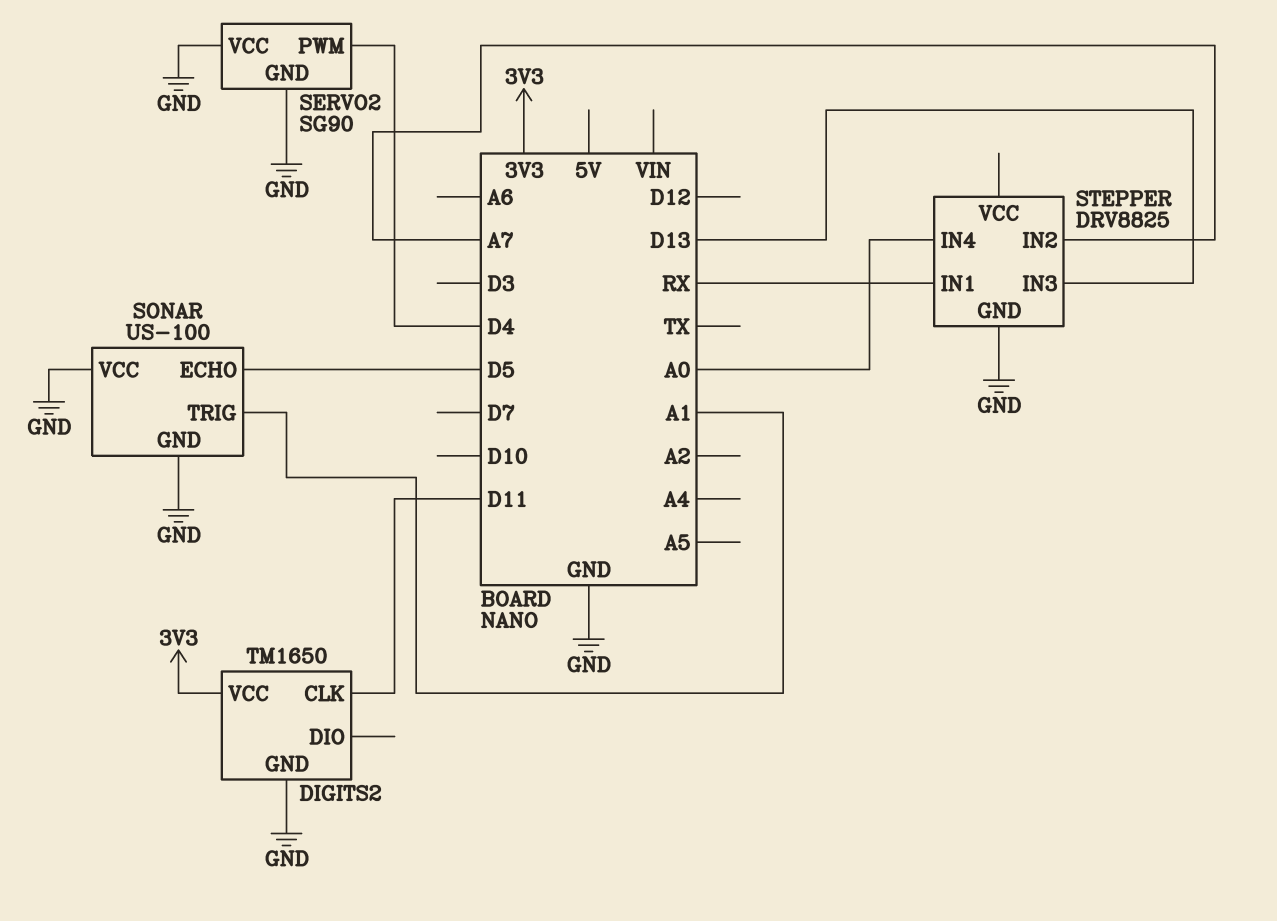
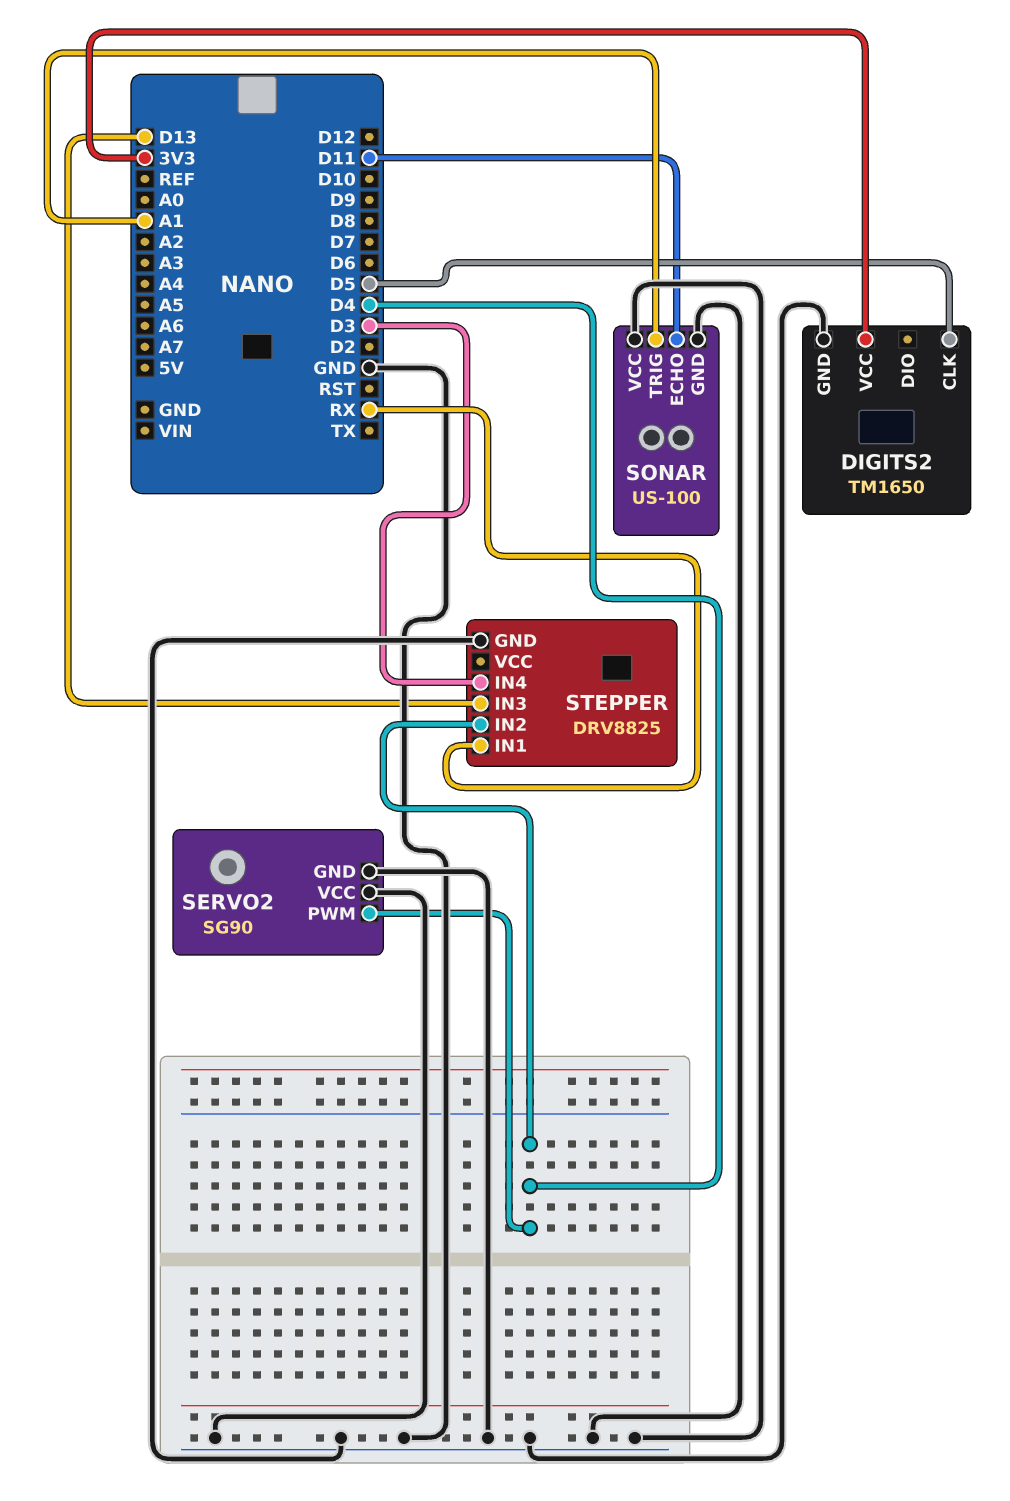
DIGITS2 pin CLK: D11 -> D5
SONAR pin ECHO: D5 -> D11
STEPPER pin IN2: A7 -> D4
STEPPER pin IN4: A0 -> D3

